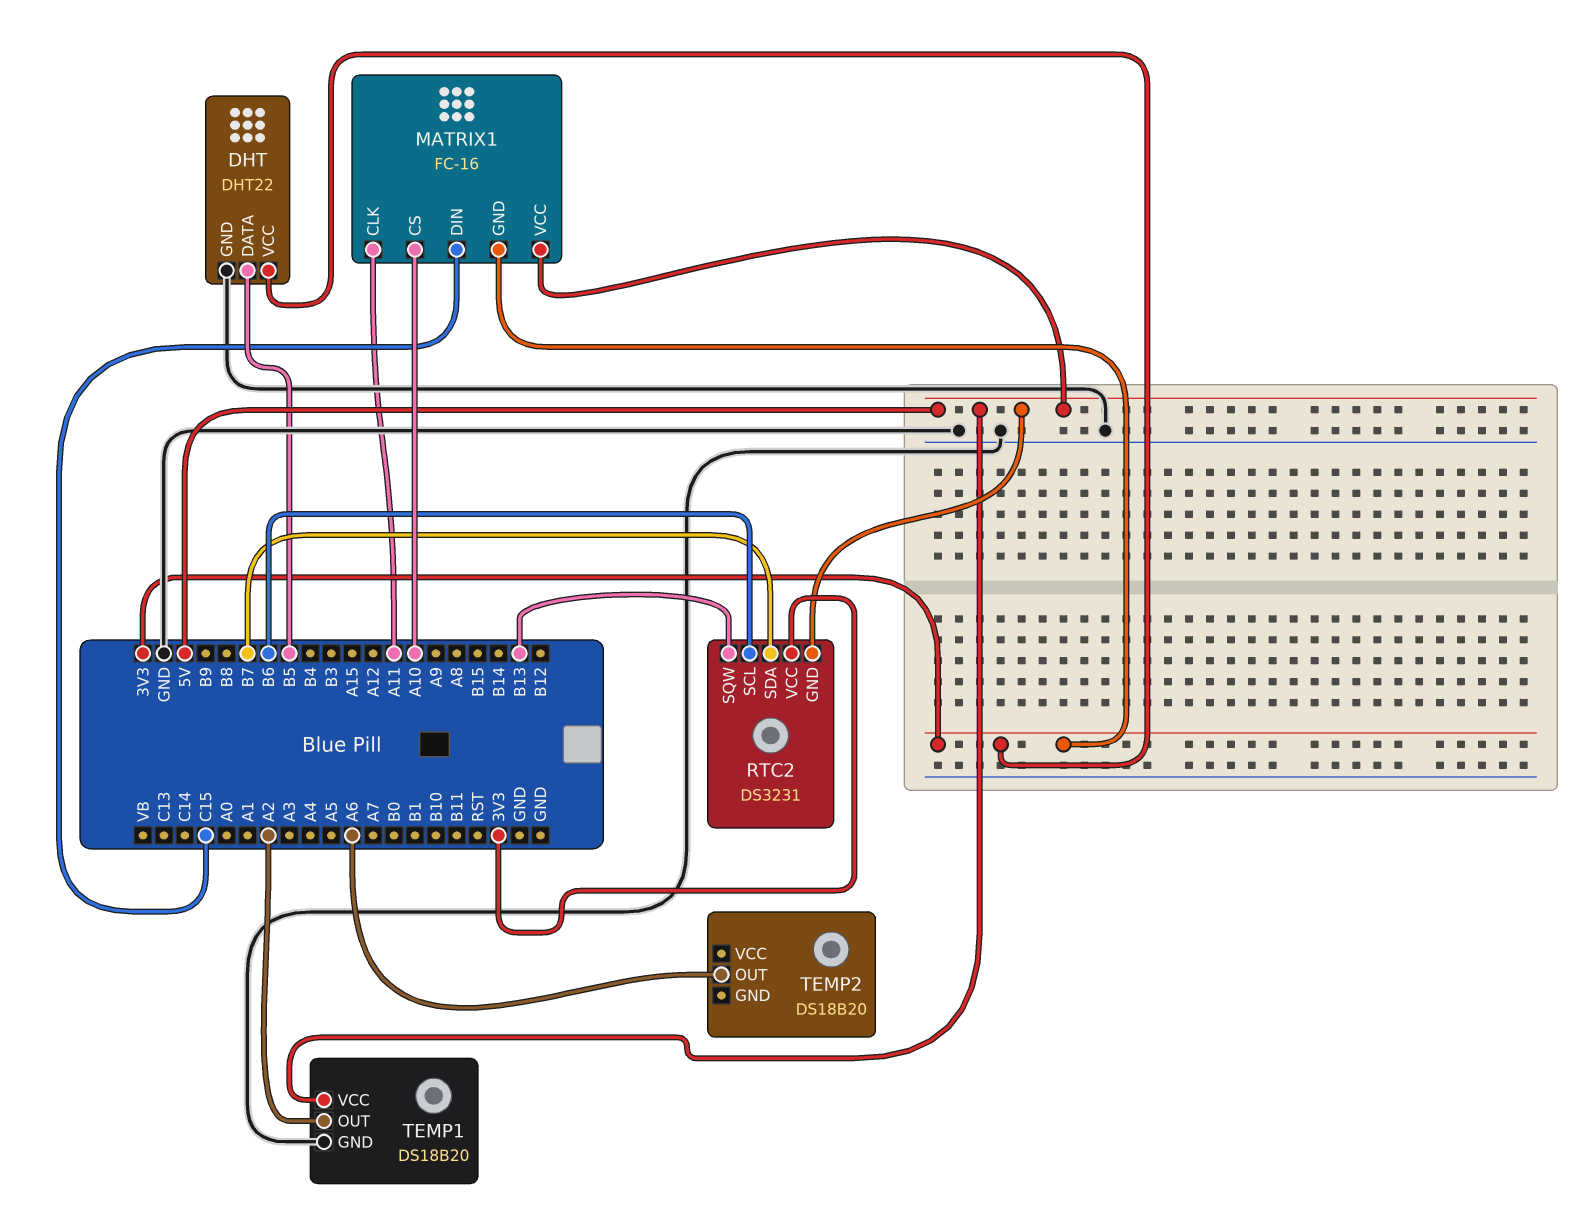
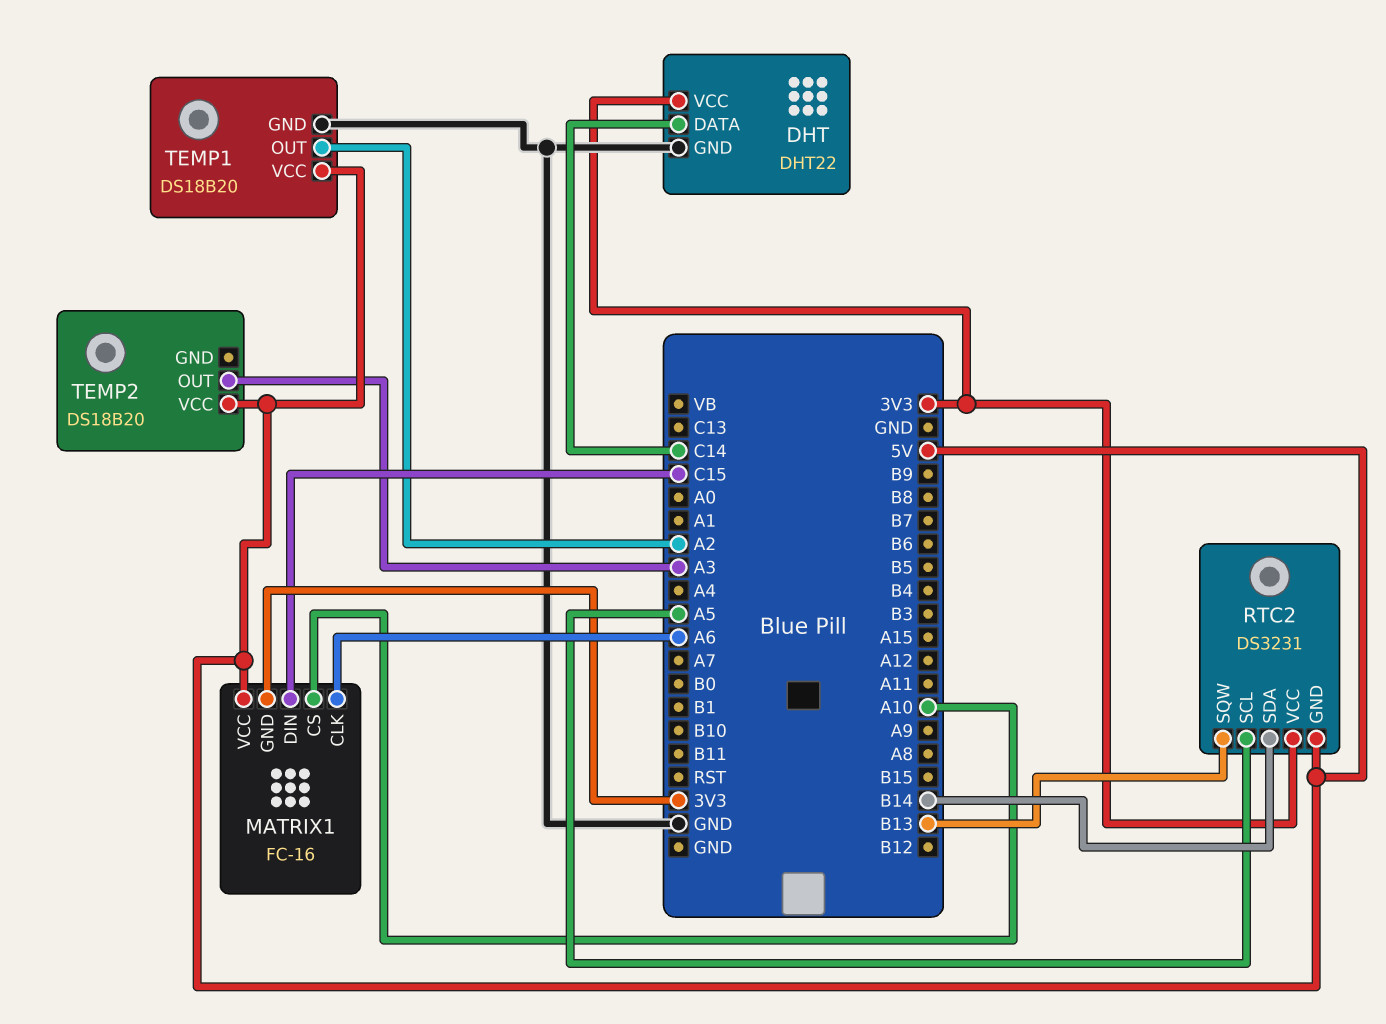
DHT pin DATA: B5 -> C14
MATRIX1 pin CLK: A11 -> A6
RTC2 pin SCL: B6 -> A5
RTC2 pin SDA: B7 -> B14
TEMP2 pin OUT: A6 -> A3
TEMP2 pin VCC: none -> 5V

